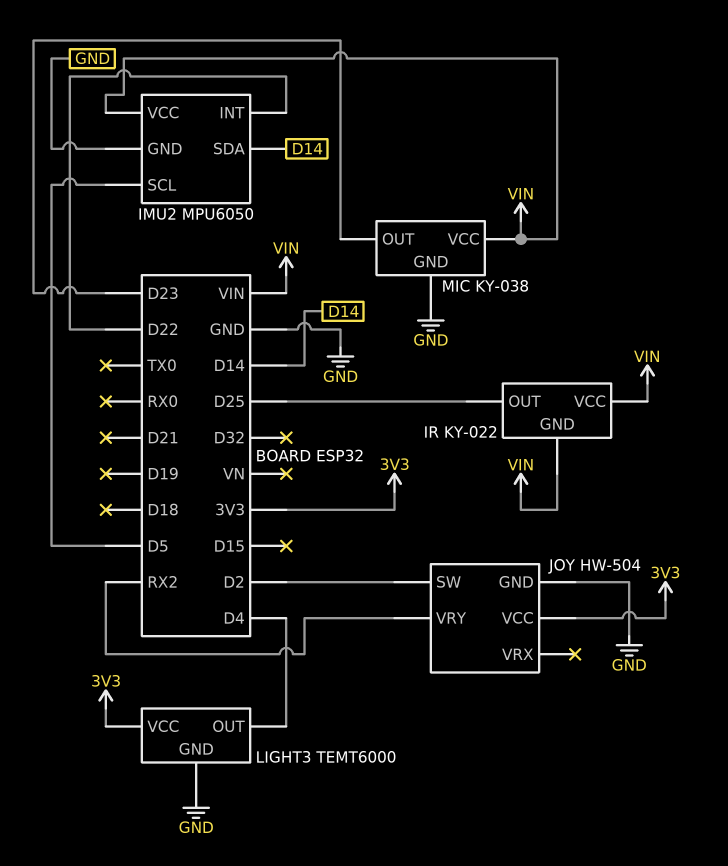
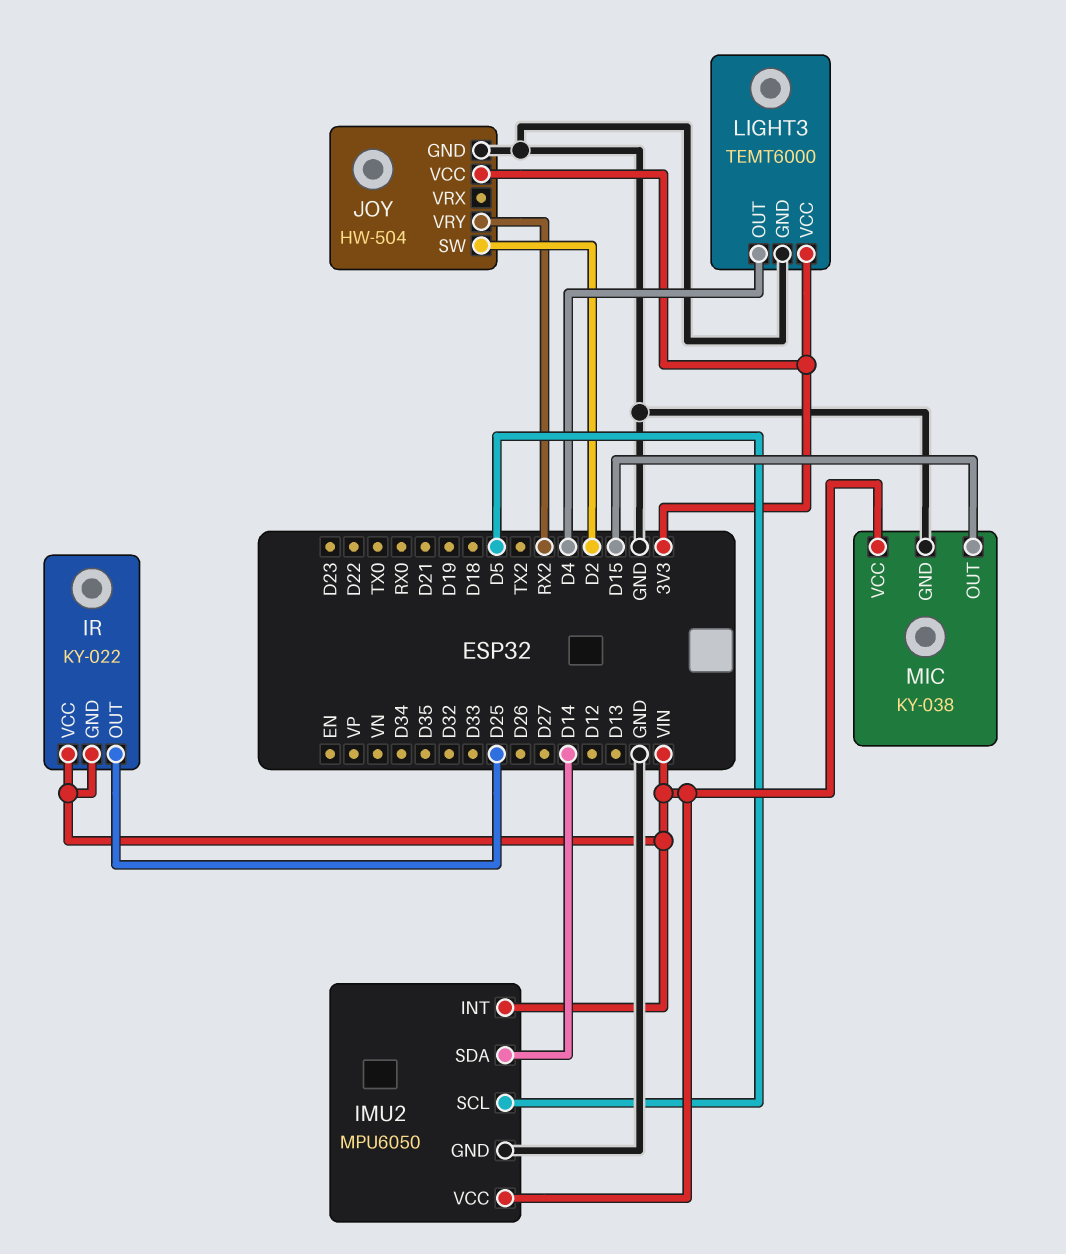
IMU2 pin INT: D22 -> VIN
MIC pin OUT: D23 -> D15

